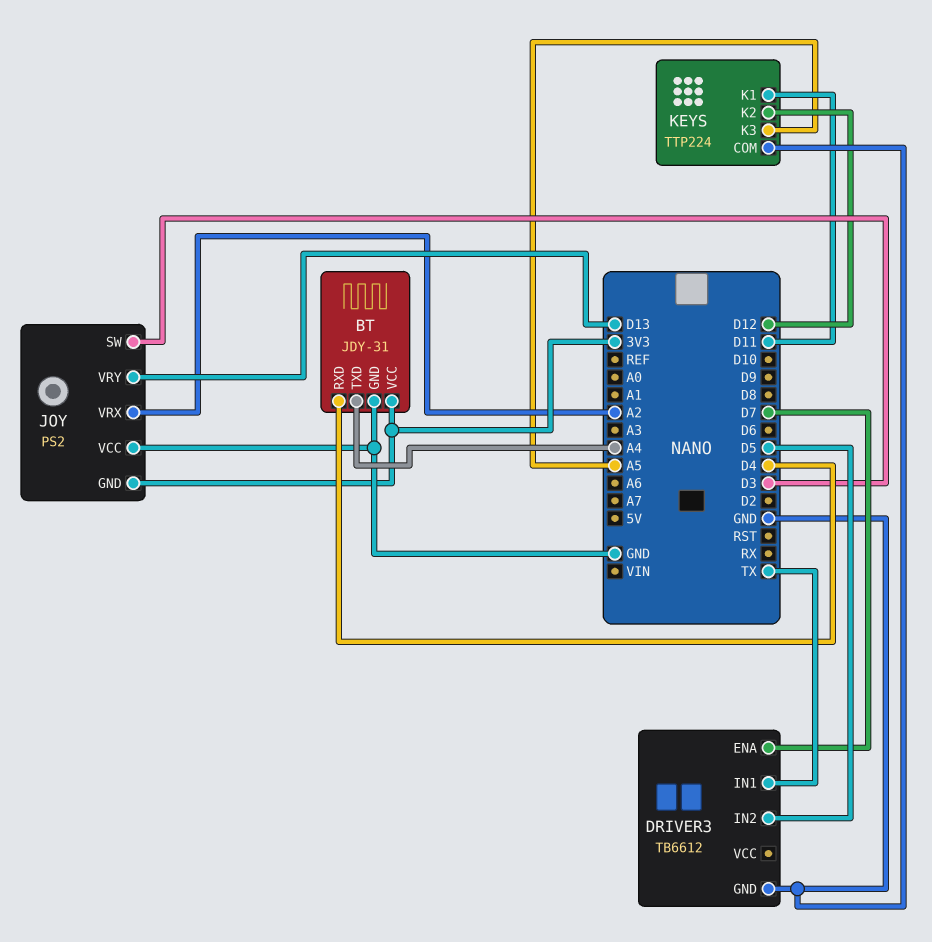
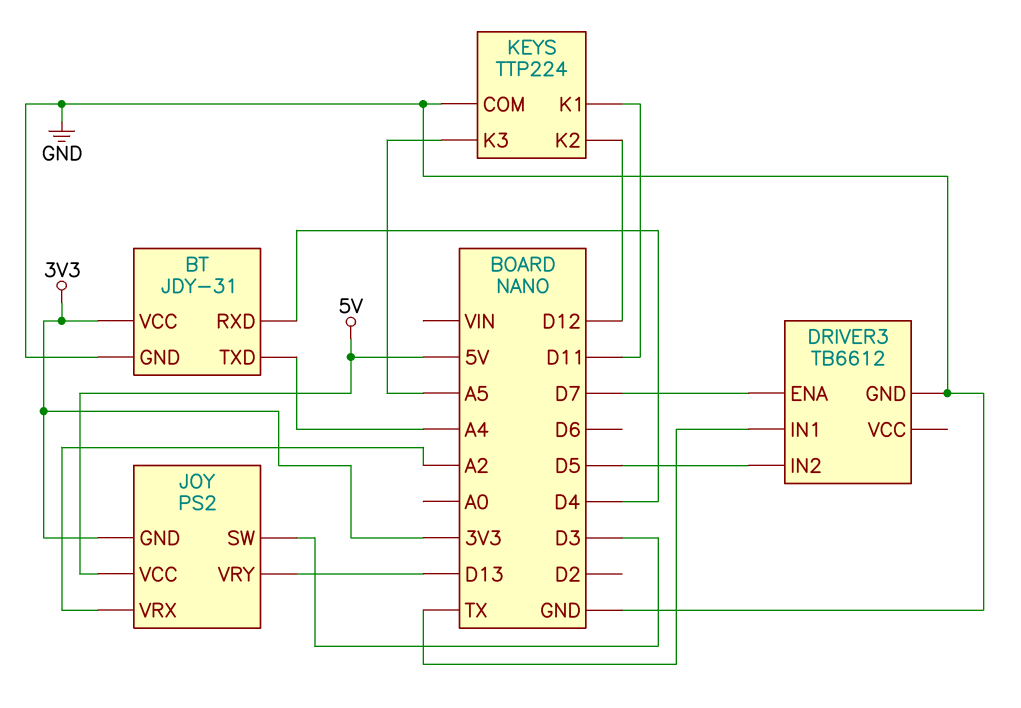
JOY pin VCC: GND -> 5V

